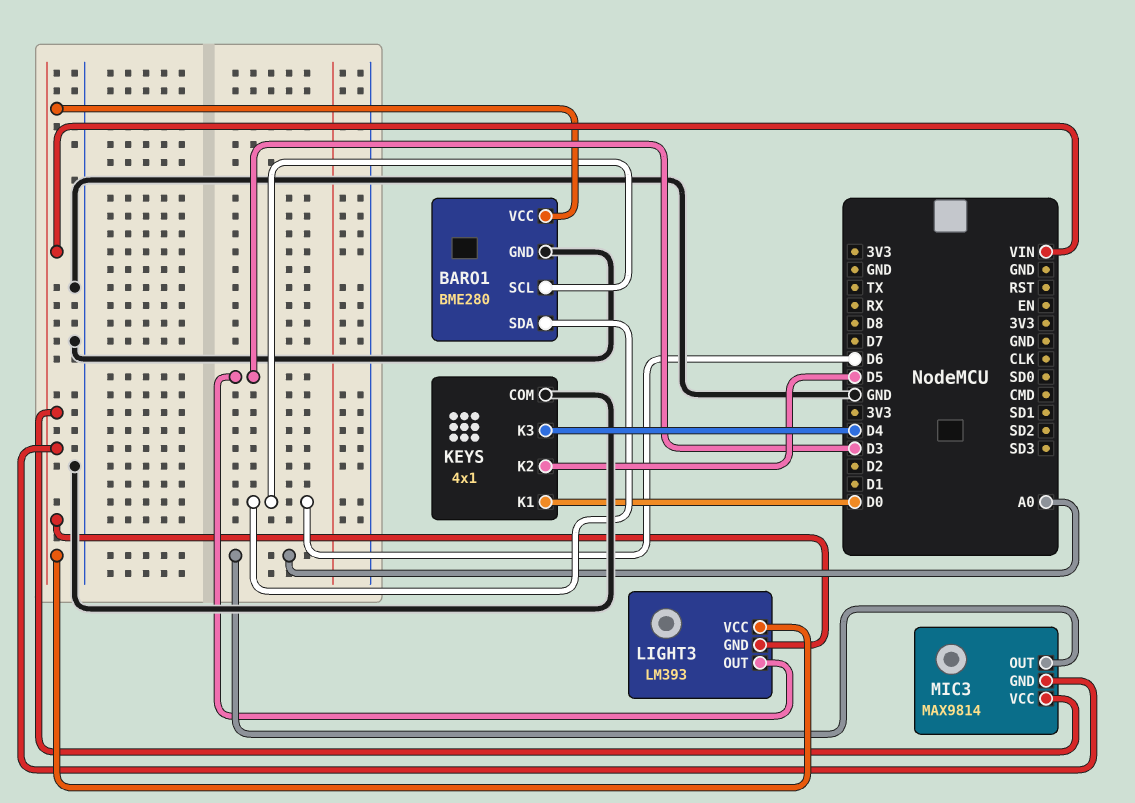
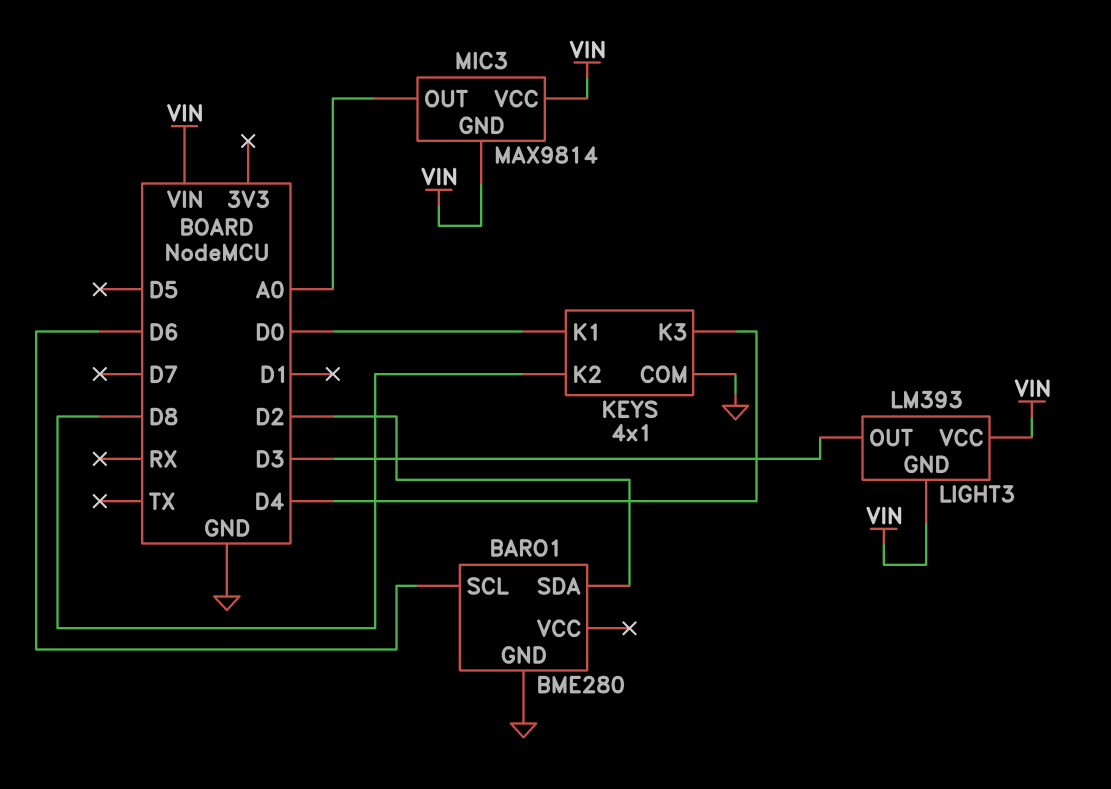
BARO1 pin SDA: D6 -> D2
BARO1 pin VCC: VIN -> none
KEYS pin K2: D5 -> D8

